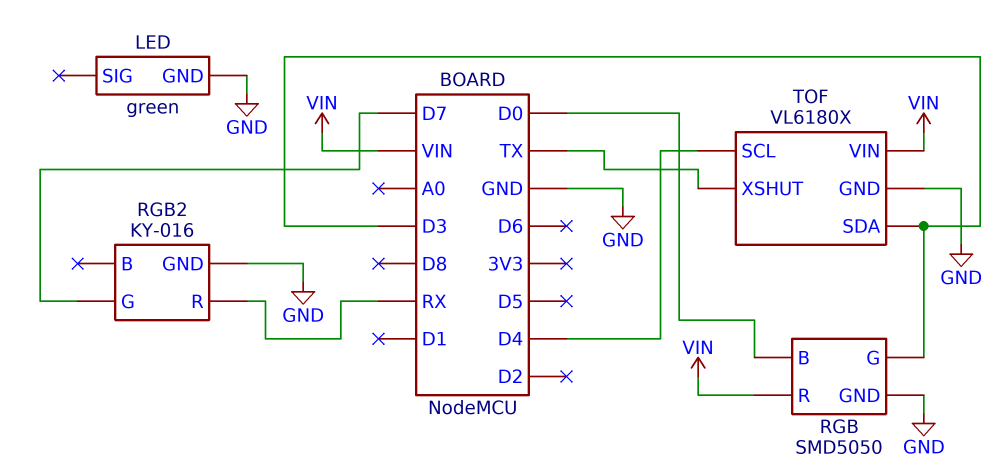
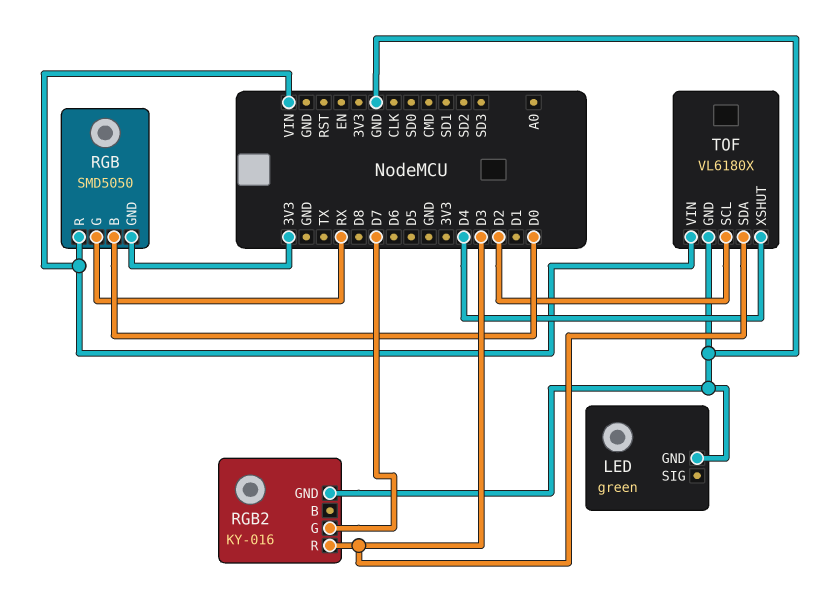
RGB pin G: D3 -> RX
RGB pin GND: GND -> 3V3
RGB2 pin R: RX -> D3
TOF pin SCL: D4 -> D2
TOF pin XSHUT: TX -> D4

